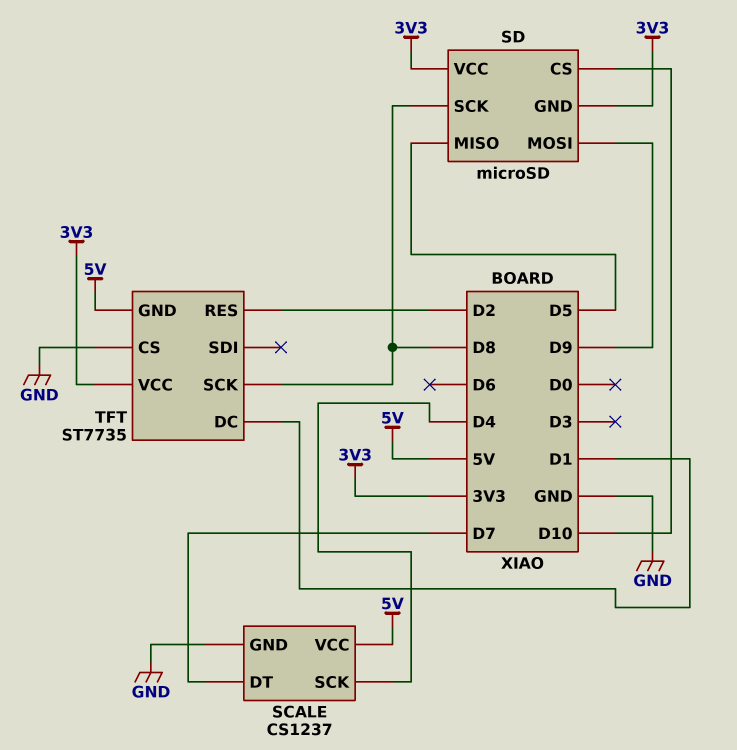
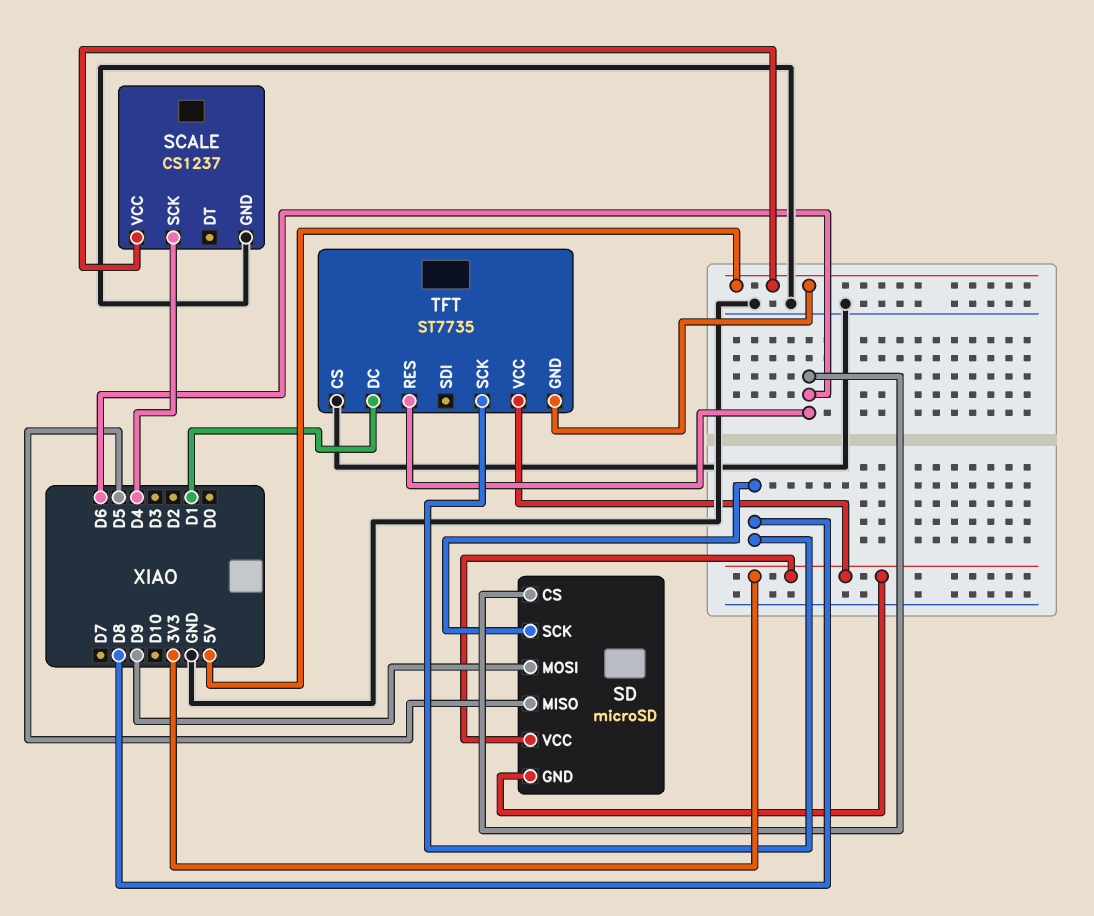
SCALE pin DT: D7 -> none
SD pin CS: D10 -> D6
TFT pin RES: D2 -> D6

